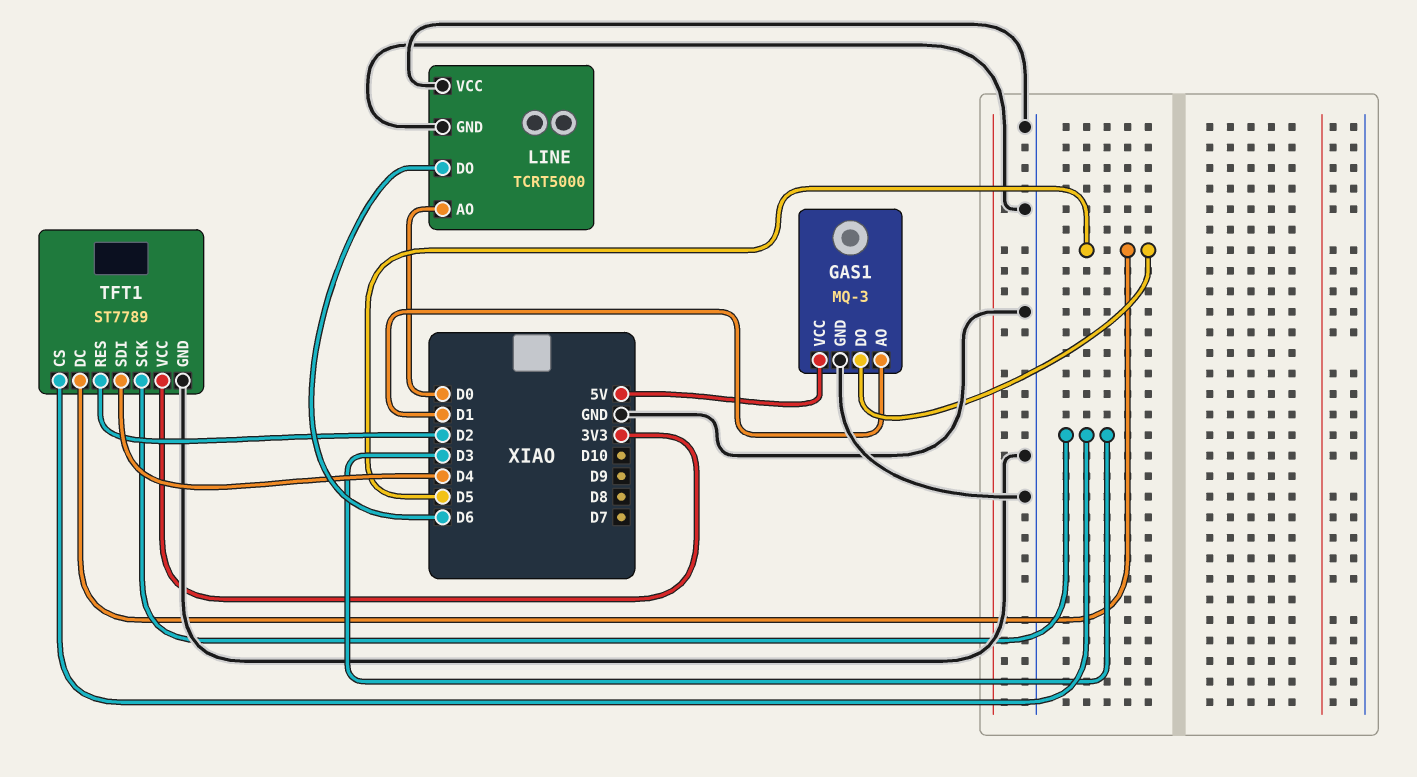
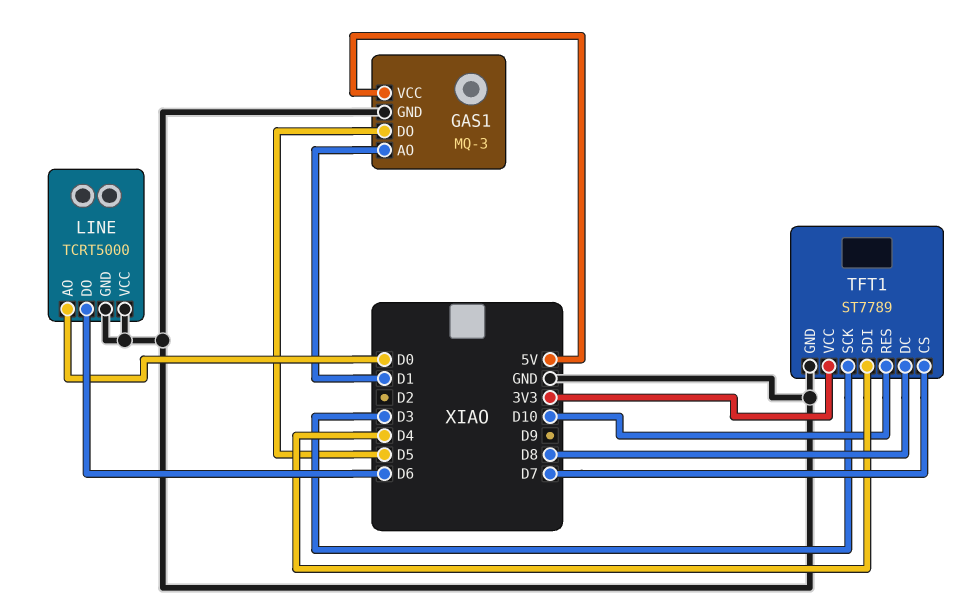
TFT1 pin CS: D3 -> D7
TFT1 pin DC: D5 -> D8
TFT1 pin RES: D2 -> D10

